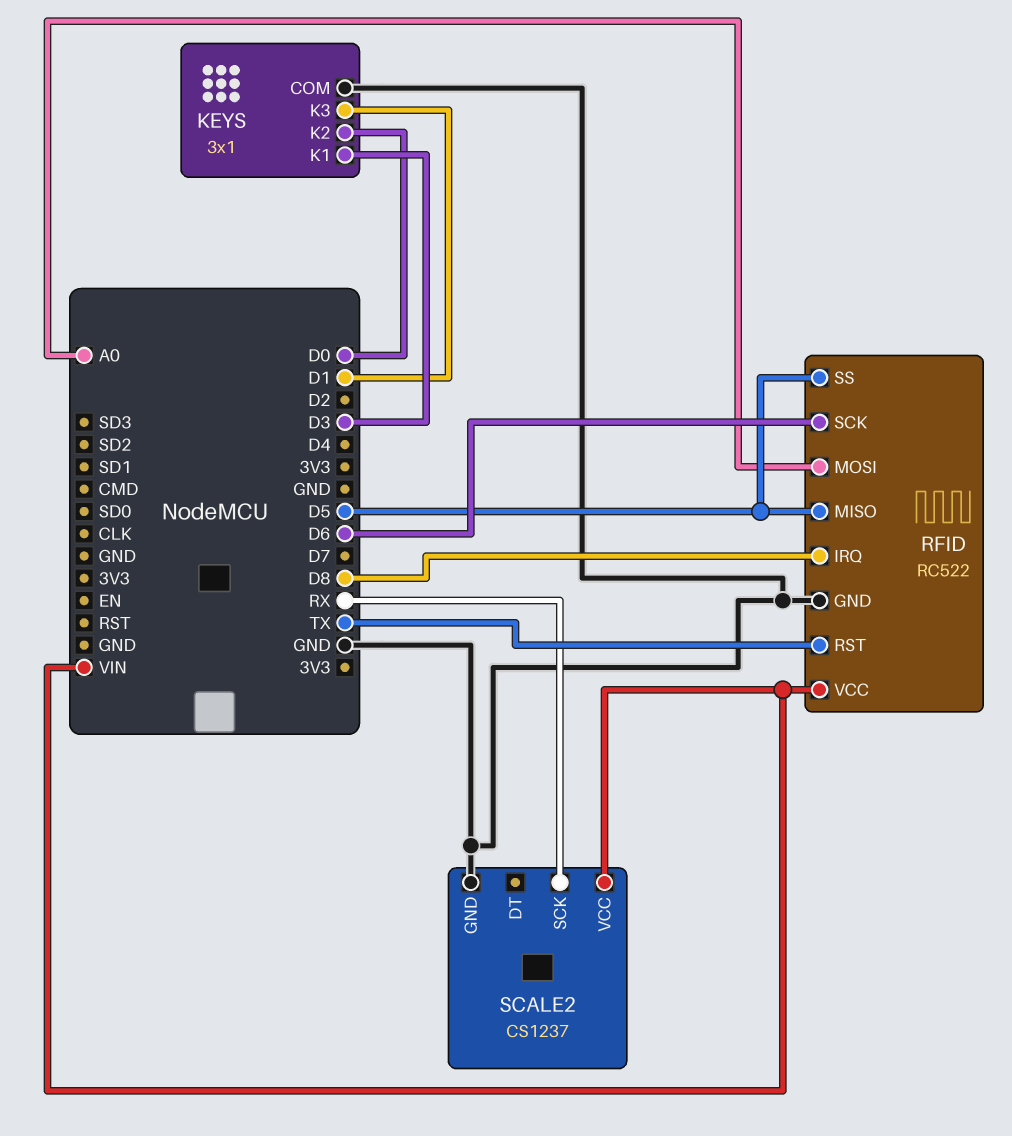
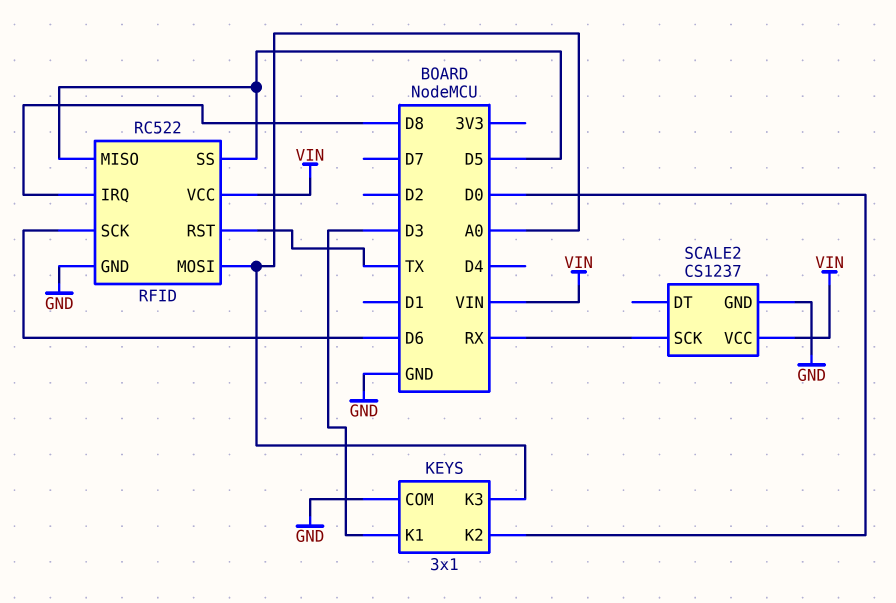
KEYS pin K3: D1 -> A0

